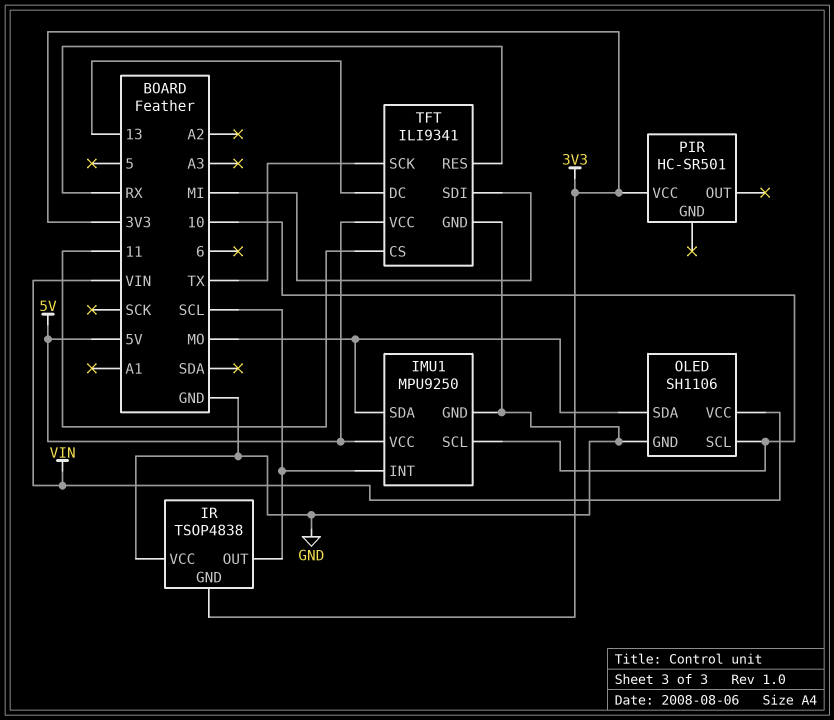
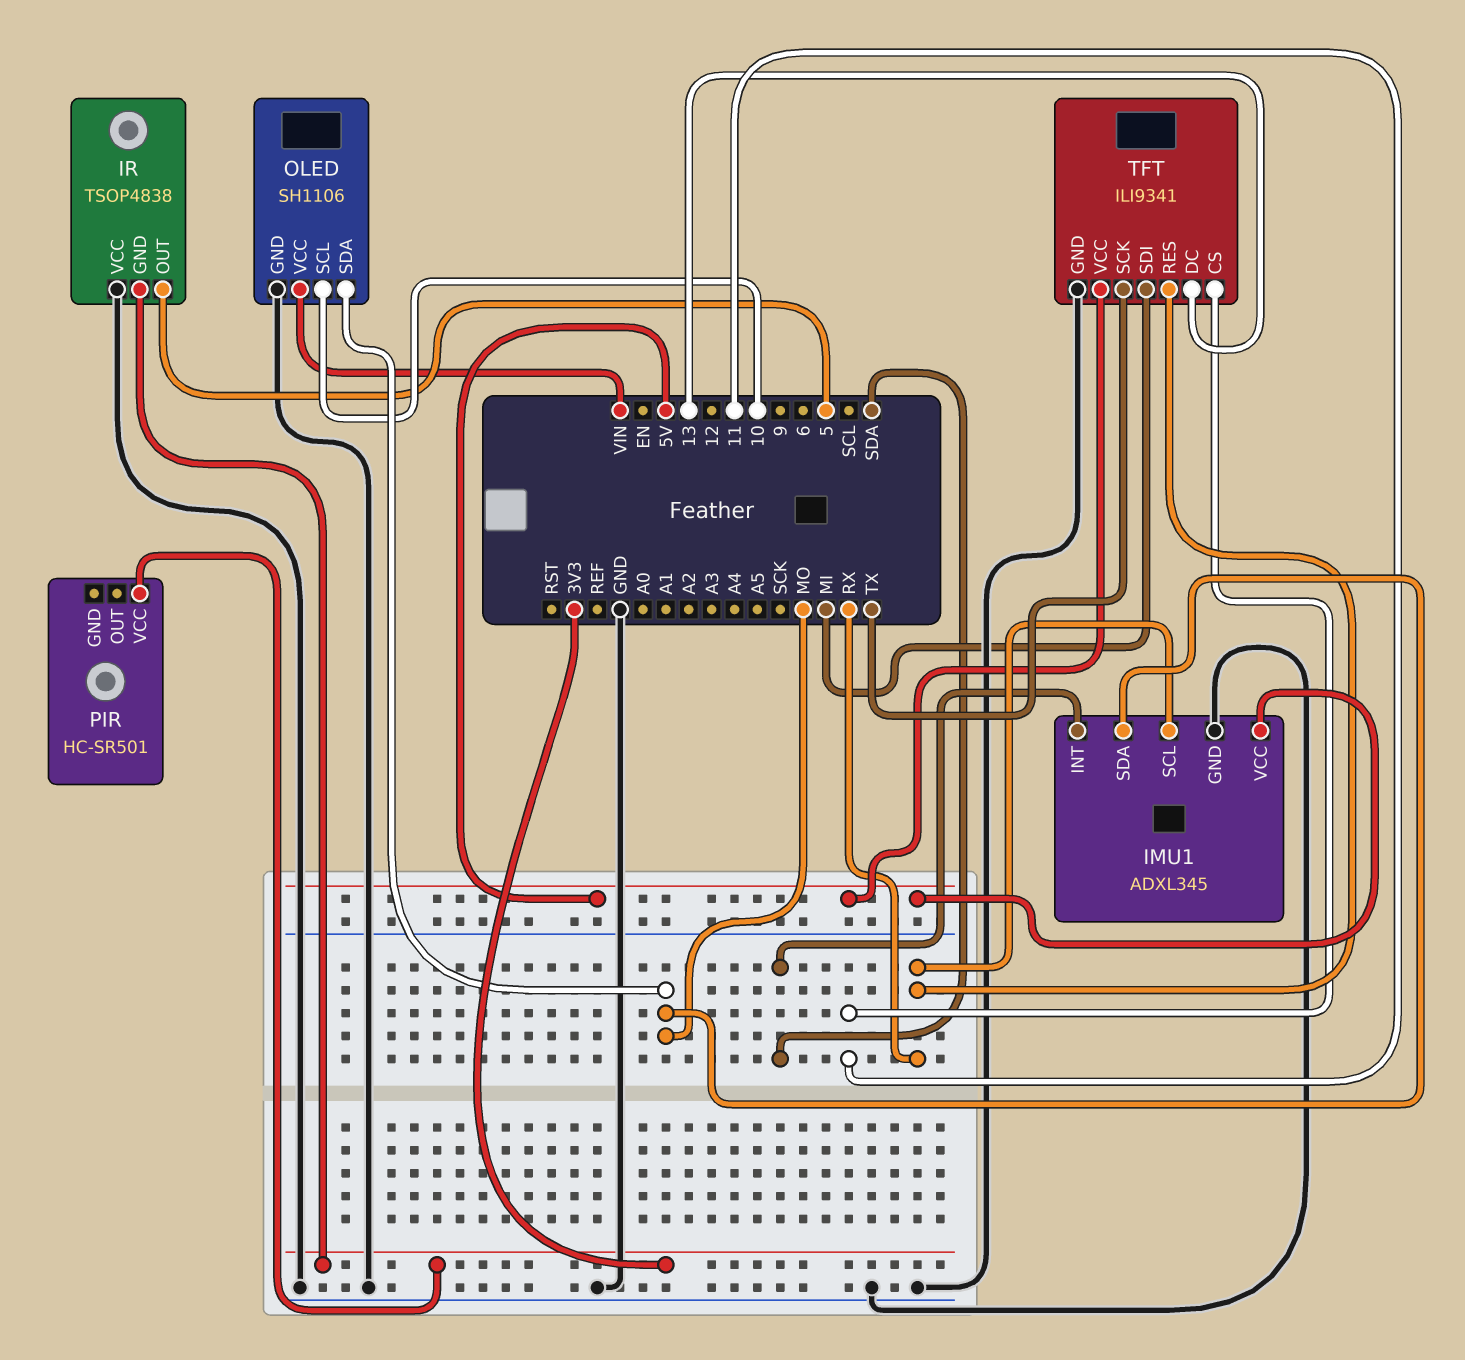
IMU1: MPU9250 -> ADXL345
IMU1 pin INT: SCL -> SDA
IMU1 pin SCL: 10 -> RX
IR pin OUT: SCL -> 5

